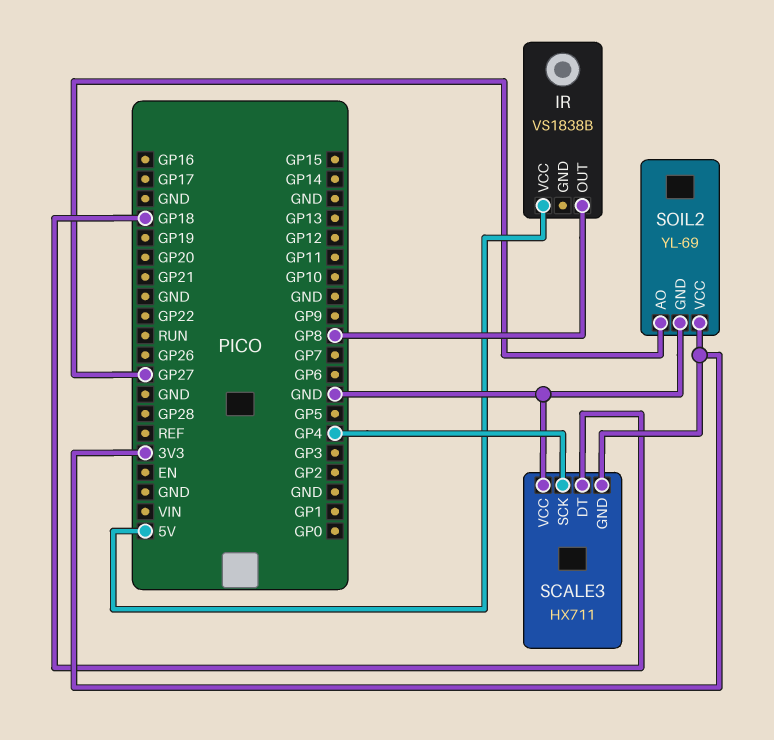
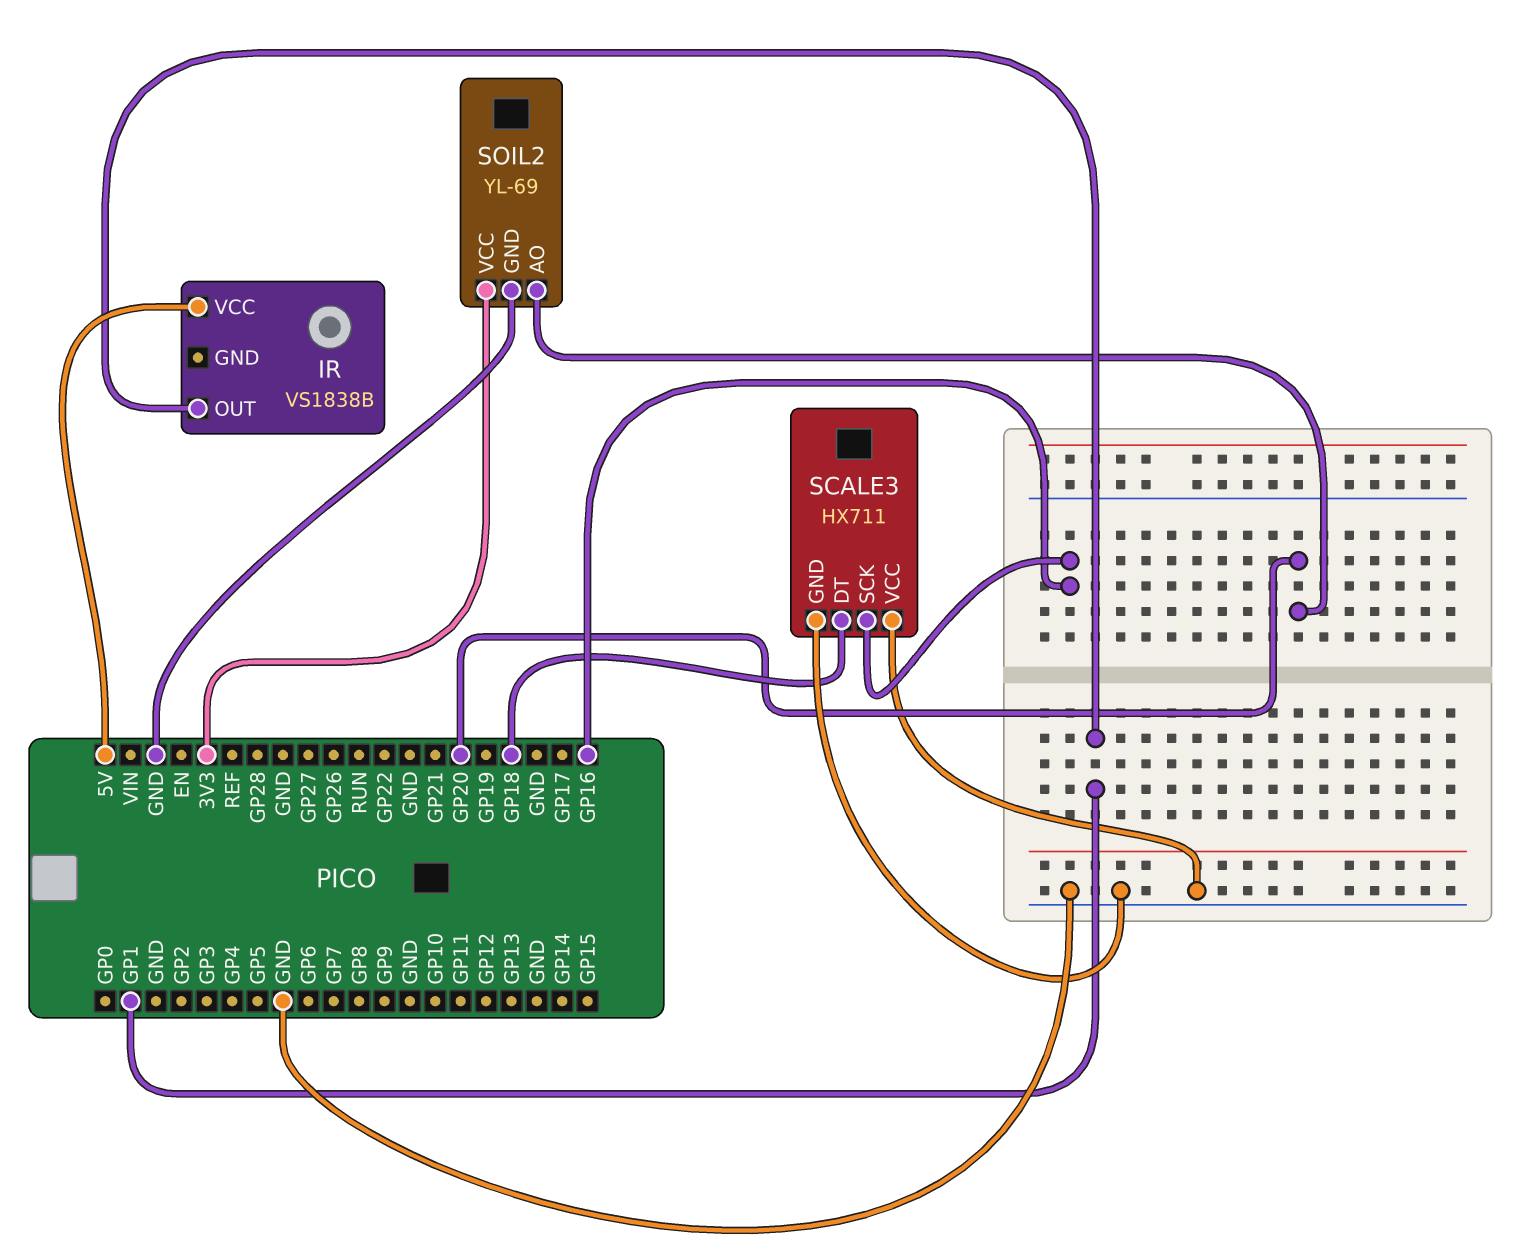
IR pin OUT: GP8 -> GP1
SCALE3 pin GND: 3V3 -> GND
SCALE3 pin SCK: GP4 -> GP16
SOIL2 pin AO: GP27 -> GP20

